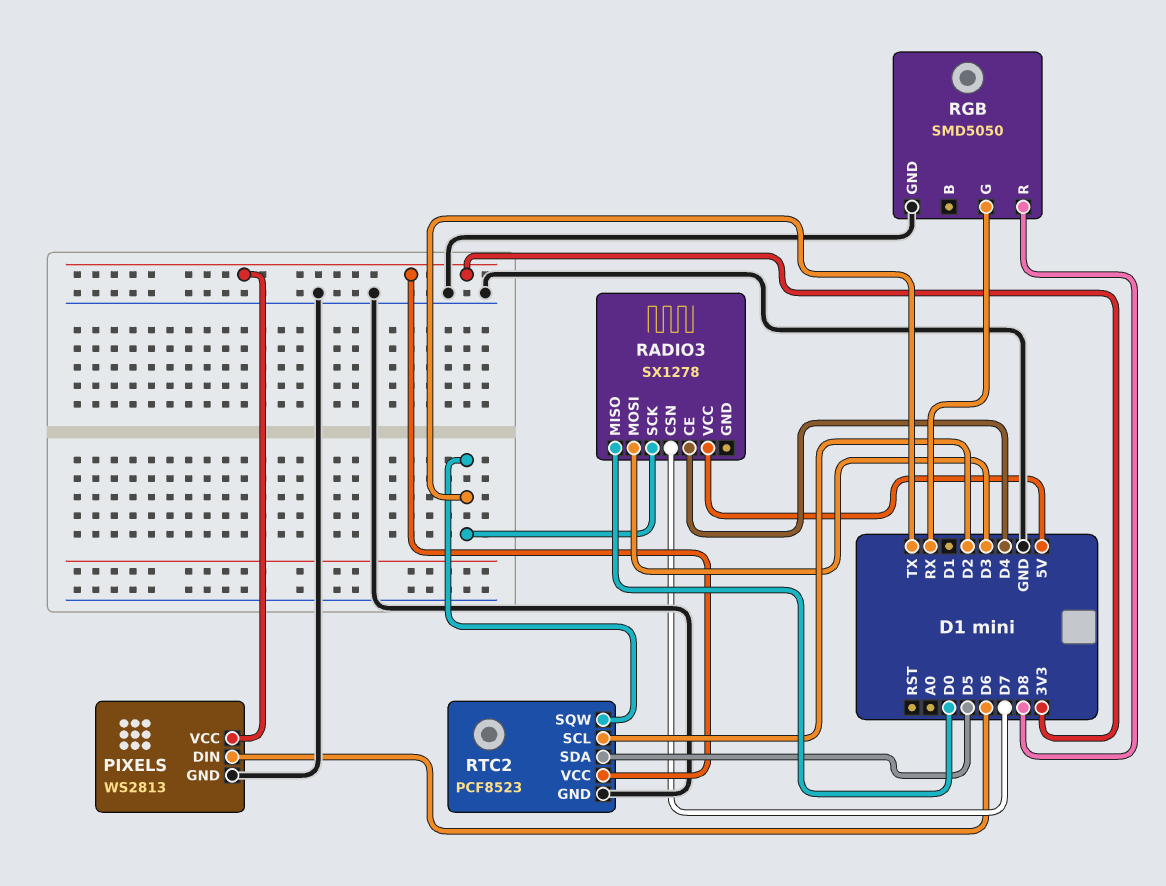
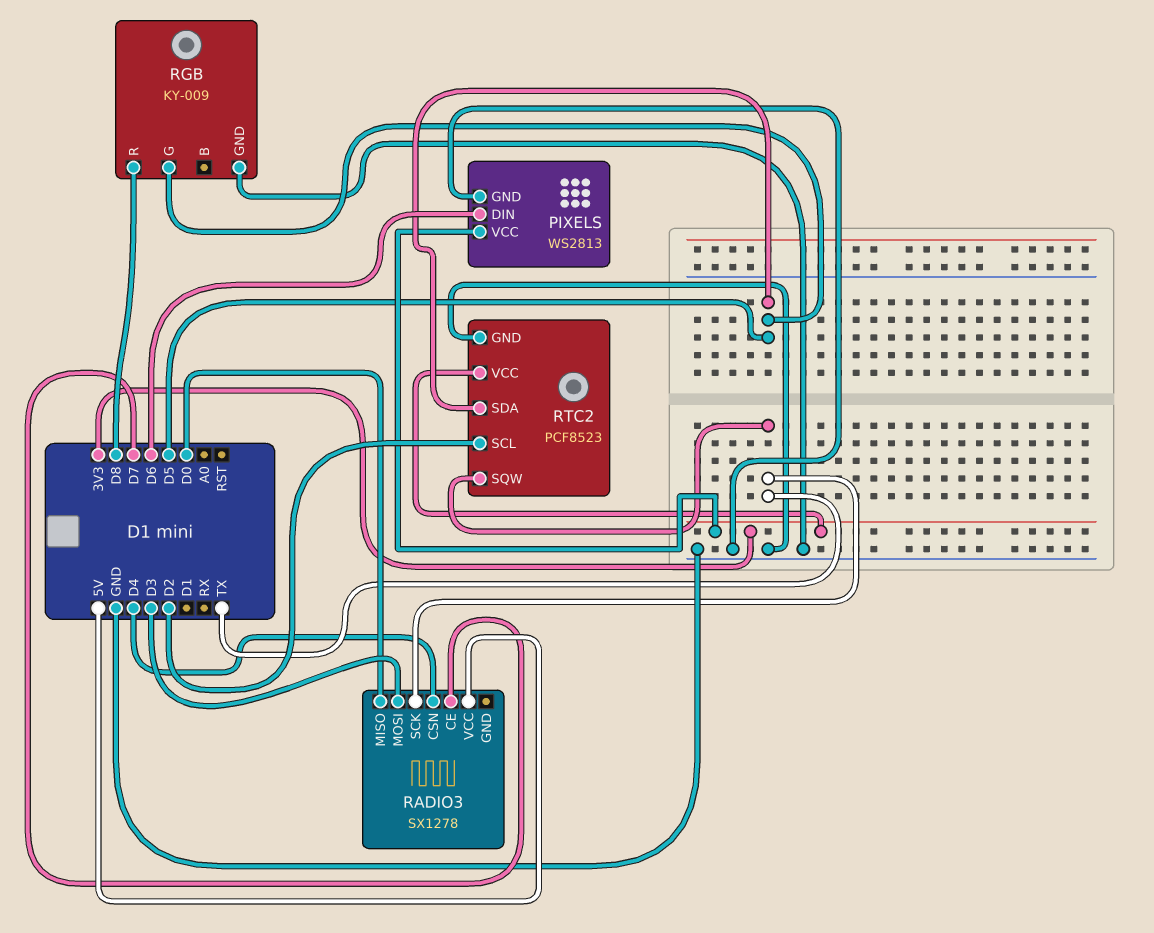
RADIO3 pin CE: D4 -> D7
RADIO3 pin CSN: D7 -> D4
RGB: SMD5050 -> KY-009
RGB pin G: RX -> D5

